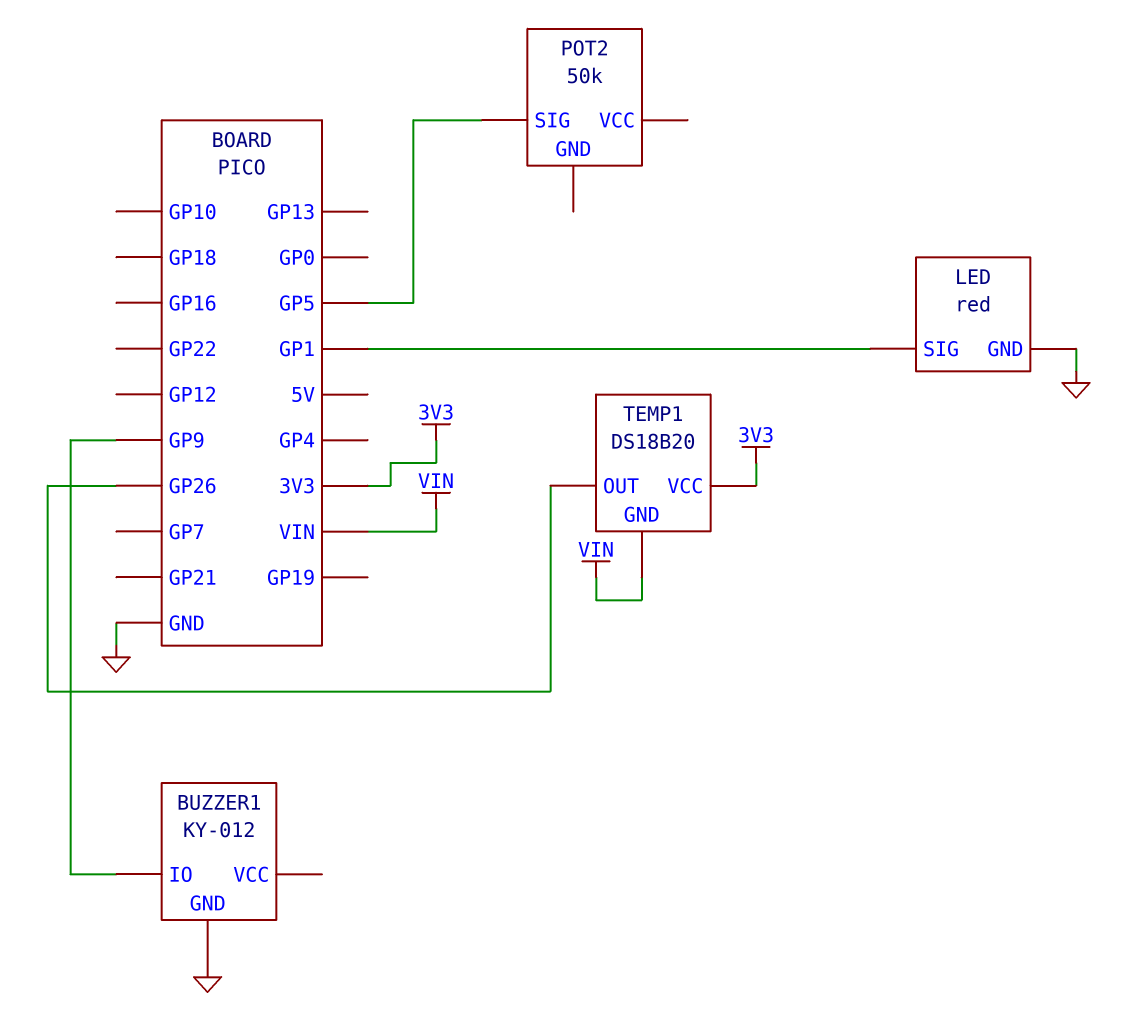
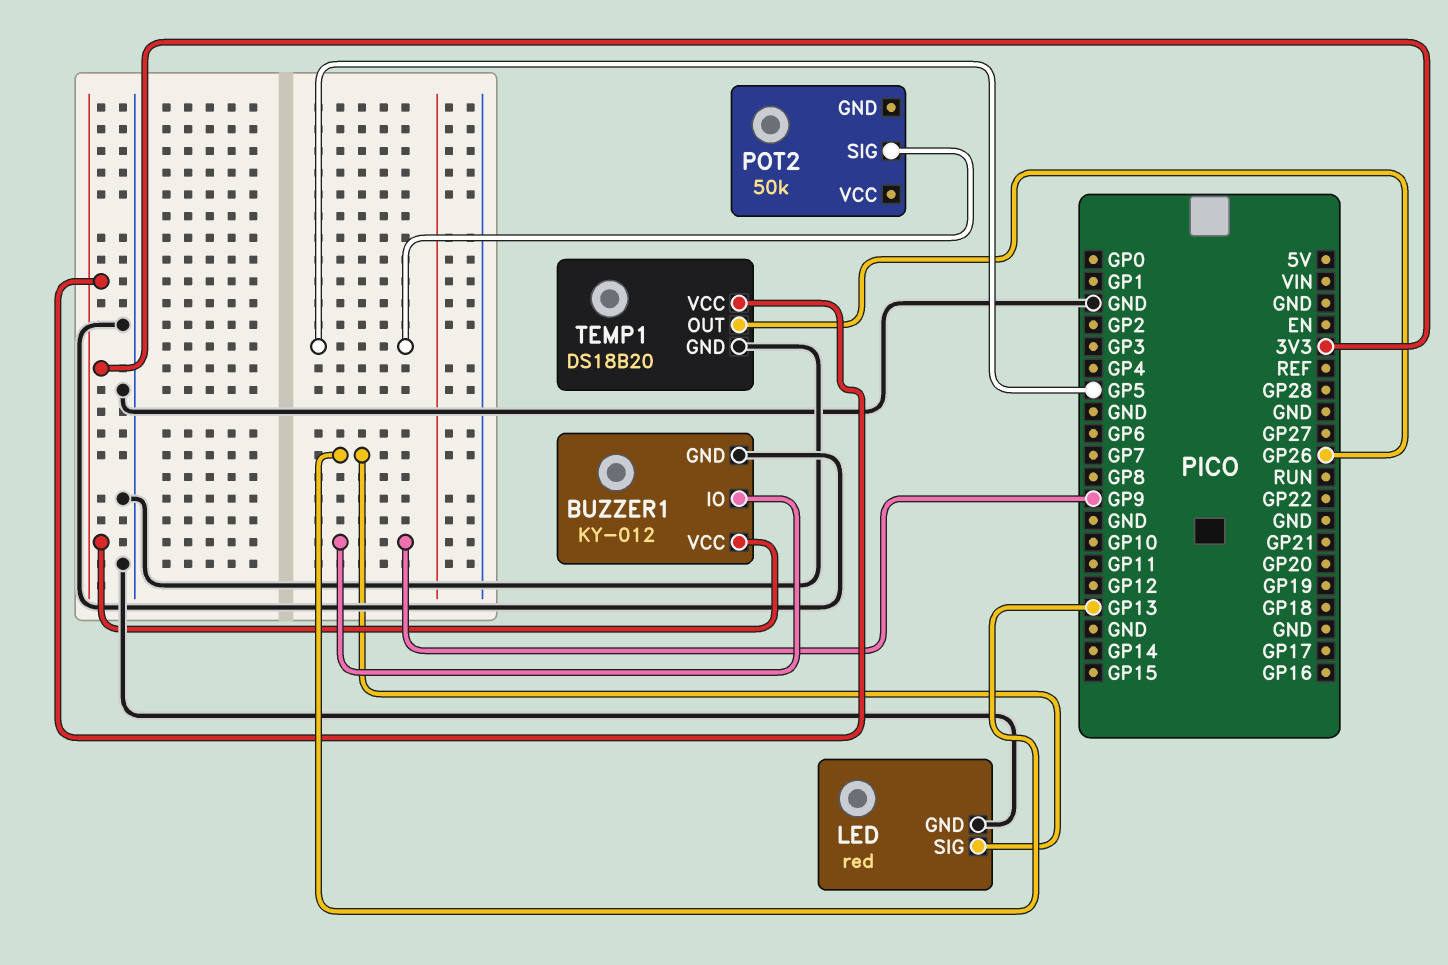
BUZZER1 pin VCC: none -> 3V3
LED pin SIG: GP1 -> GP13
TEMP1 pin GND: VIN -> GND

